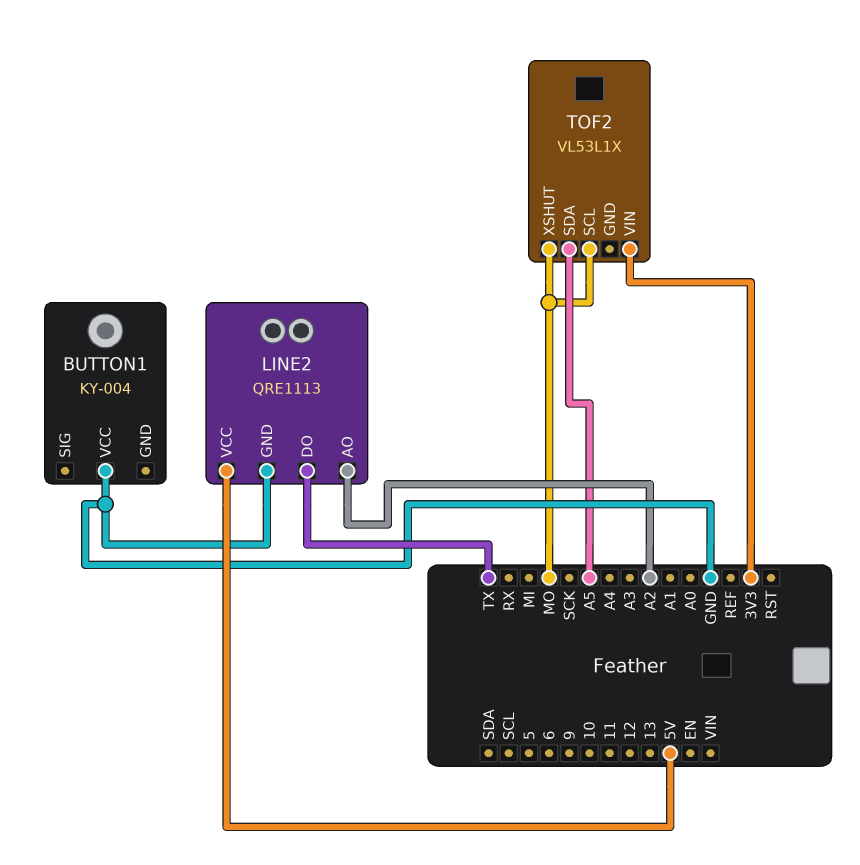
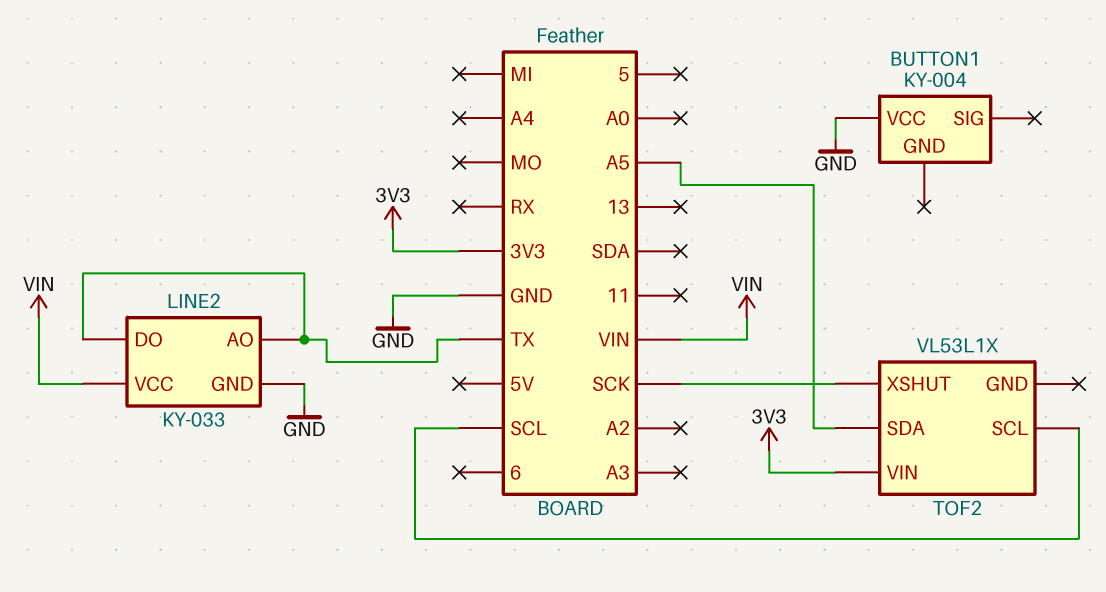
LINE2: QRE1113 -> KY-033
LINE2 pin AO: A2 -> TX
LINE2 pin VCC: 5V -> VIN
TOF2 pin SCL: MO -> SCL
TOF2 pin XSHUT: MO -> SCK

